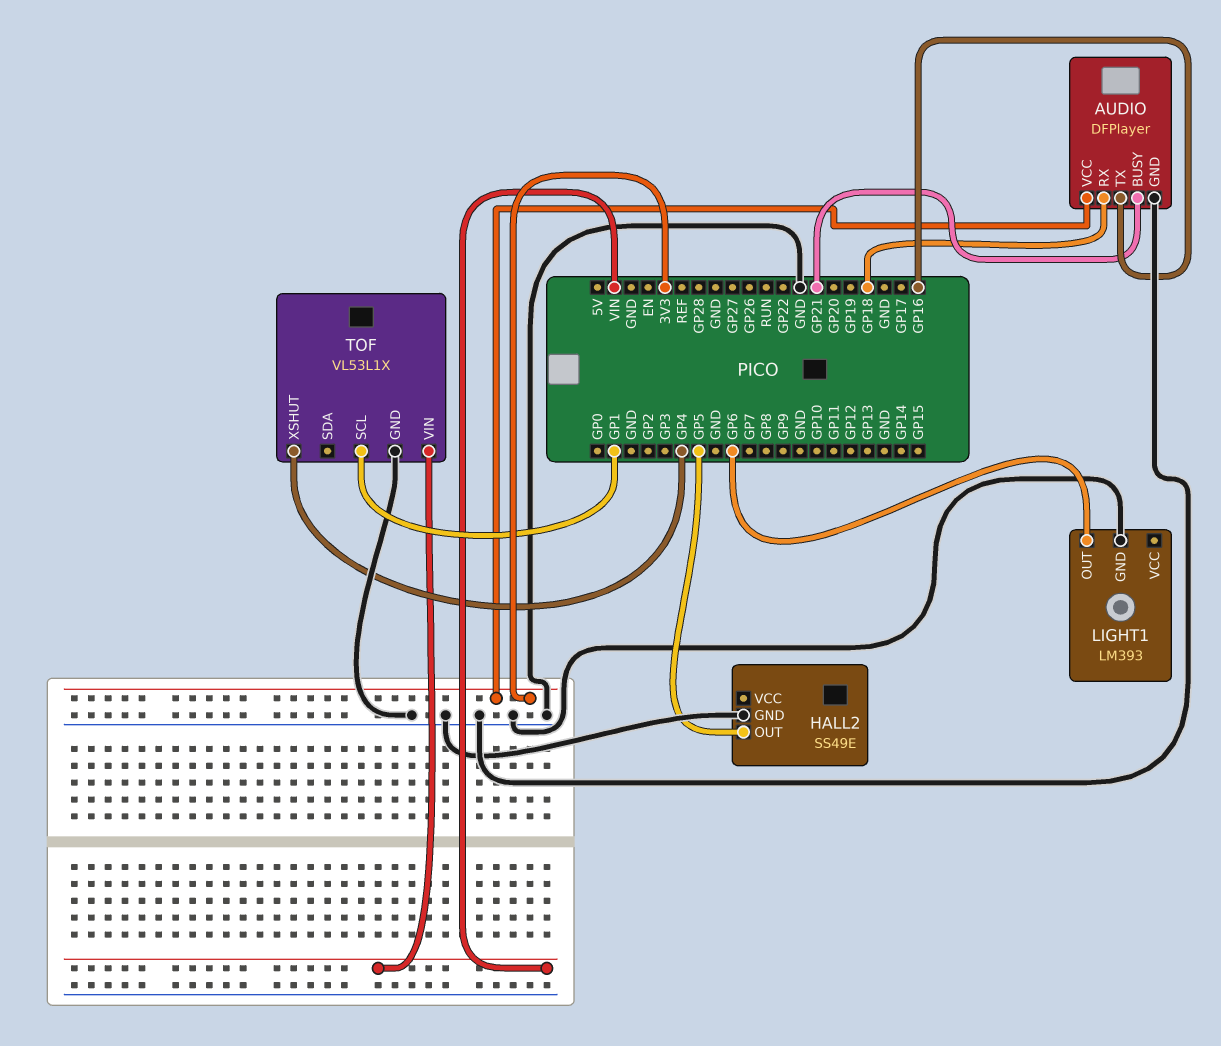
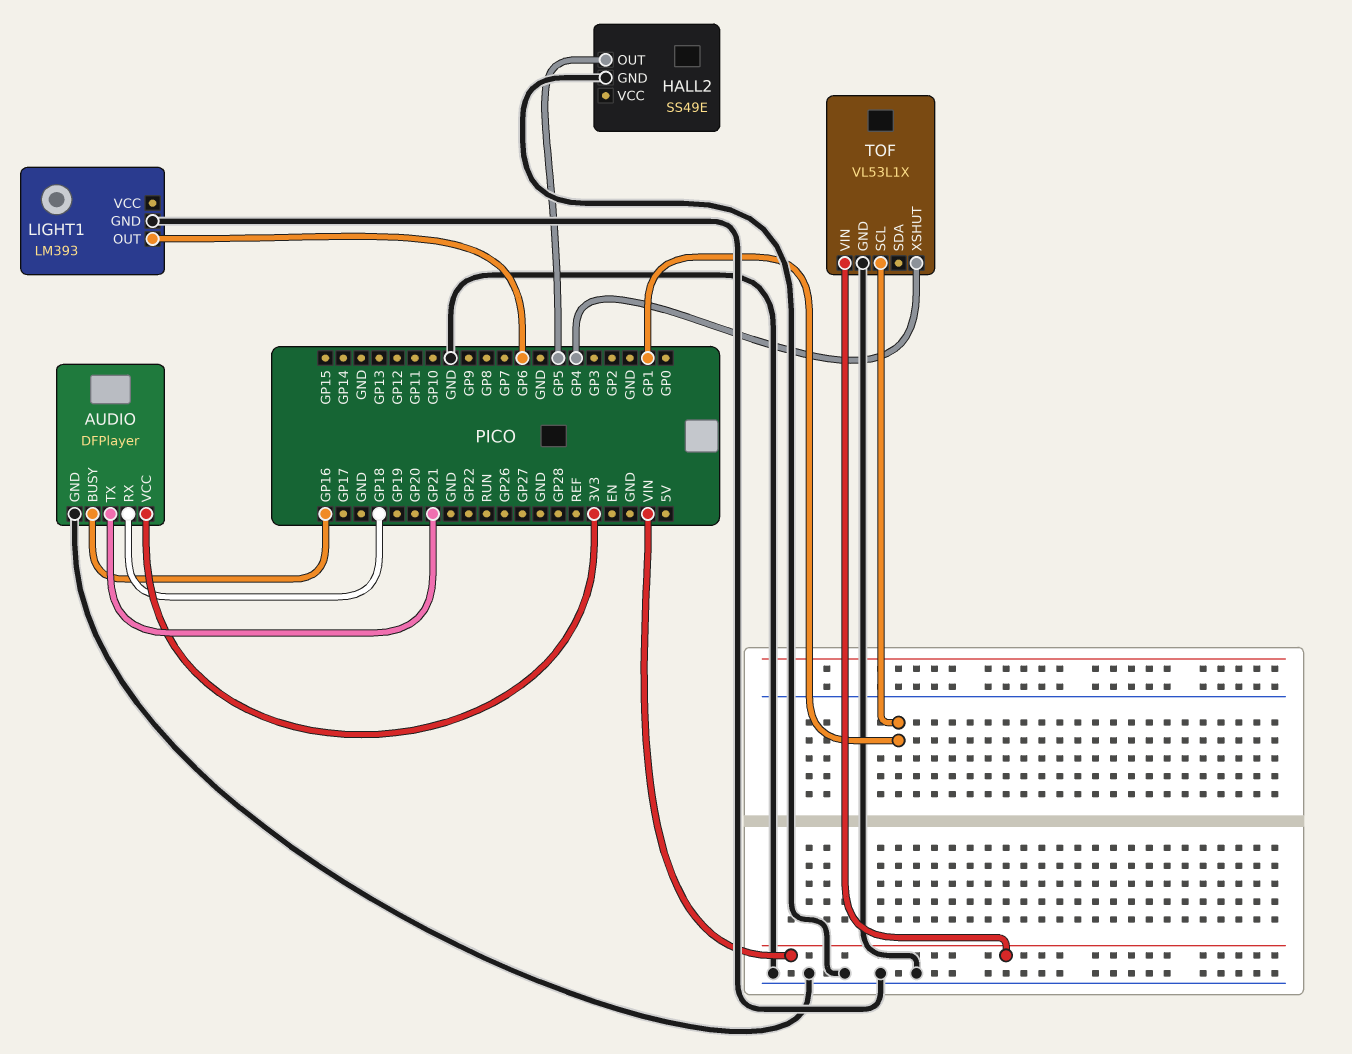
AUDIO pin BUSY: GP21 -> GP16
AUDIO pin TX: GP16 -> GP21

